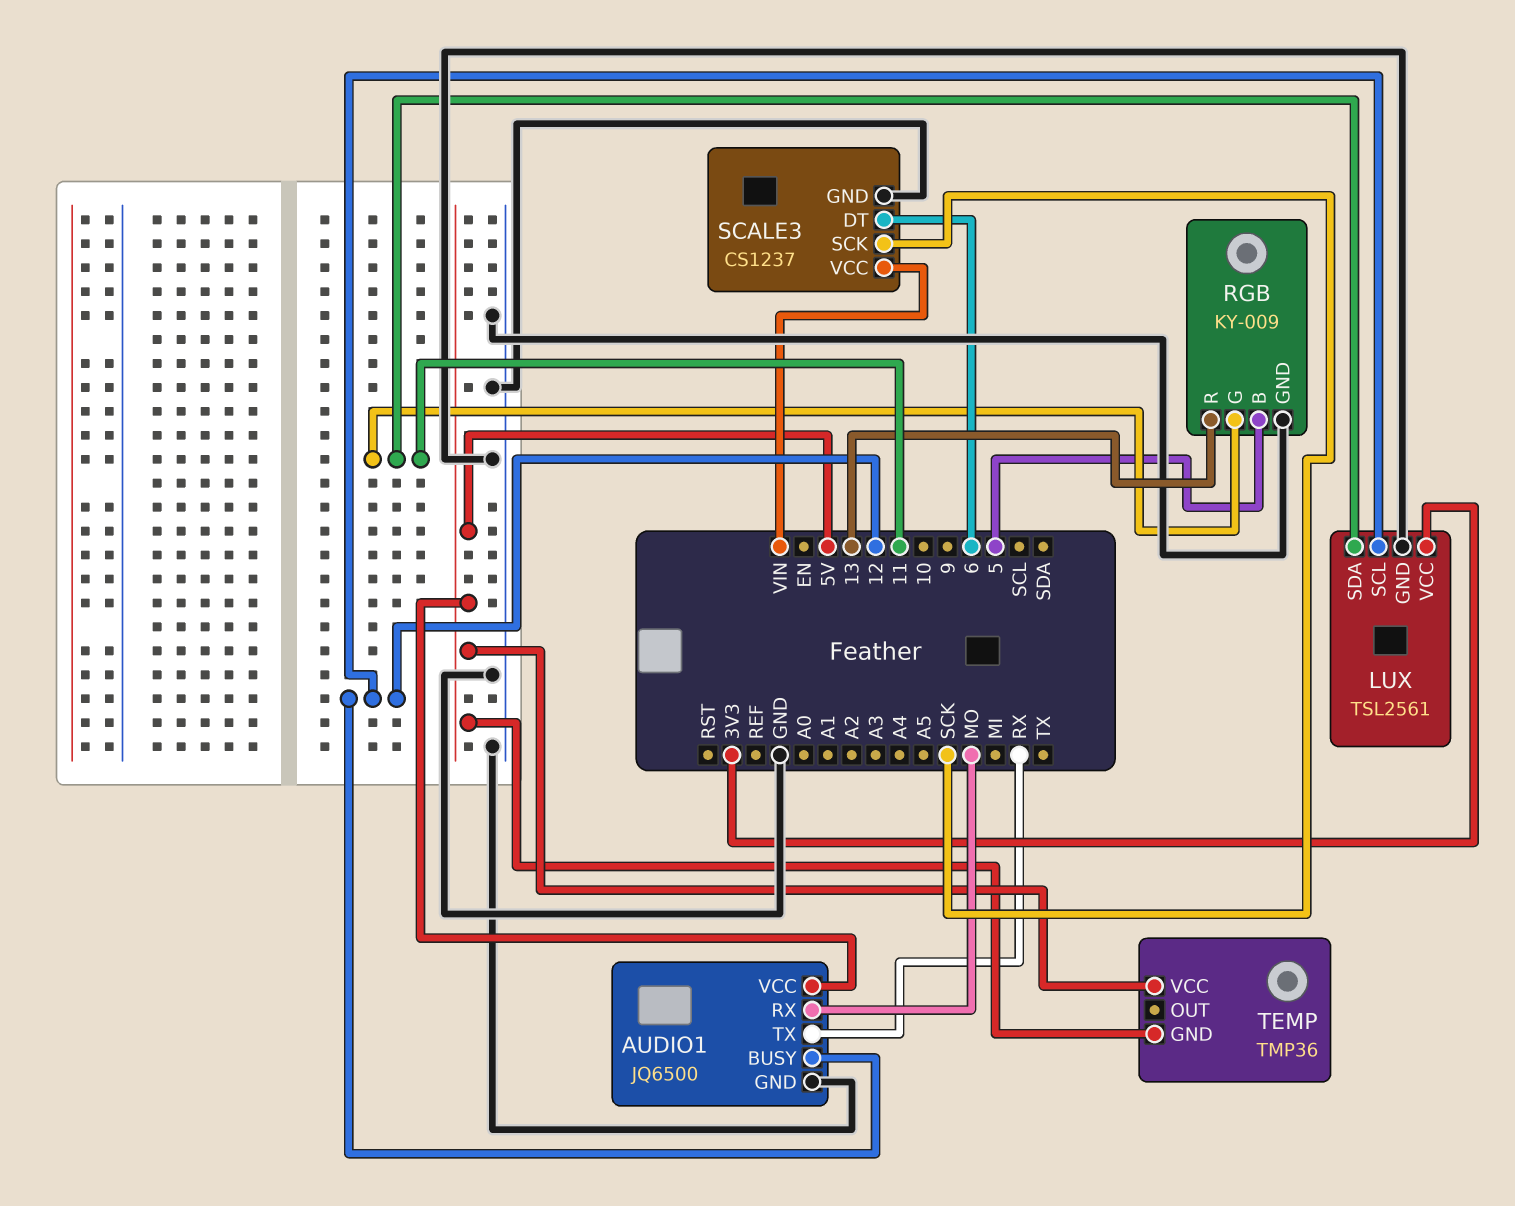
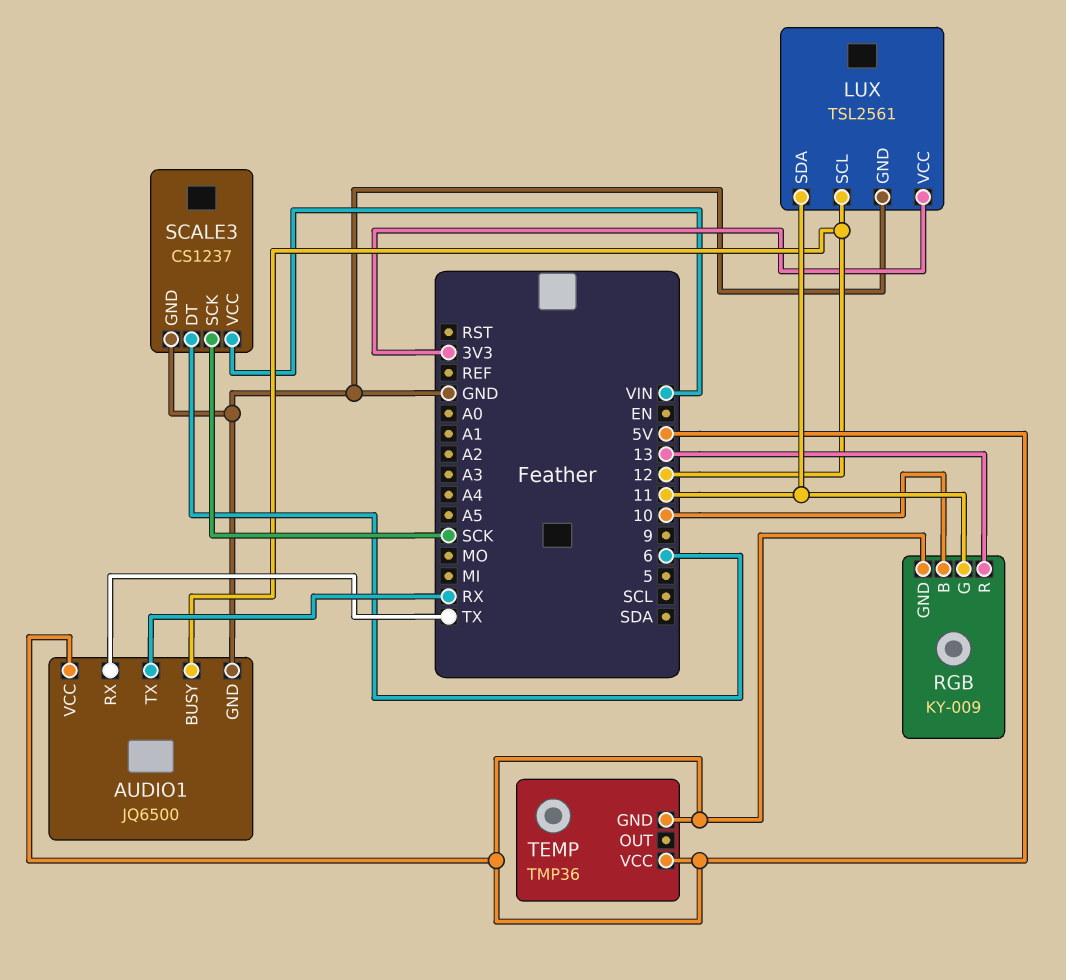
AUDIO1 pin RX: MO -> TX
RGB pin B: 5 -> 10
RGB pin GND: GND -> 5V

